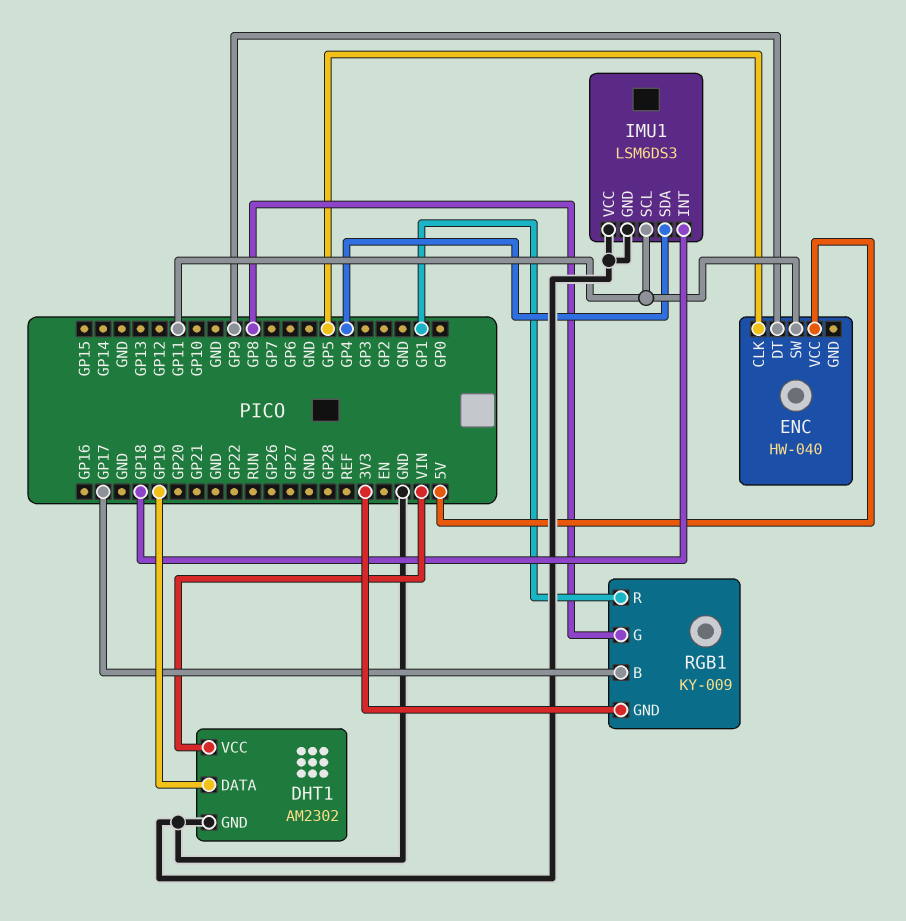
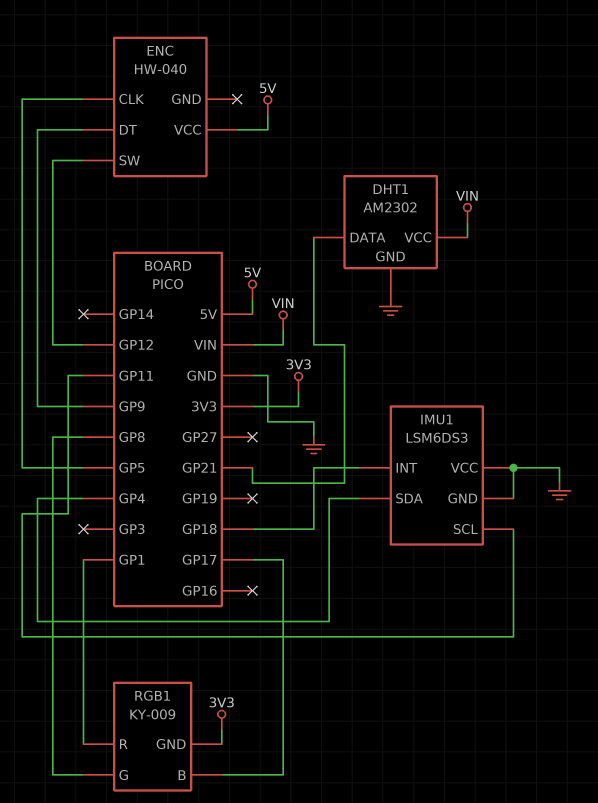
DHT1 pin DATA: GP19 -> GP21
ENC pin SW: GP11 -> GP12

